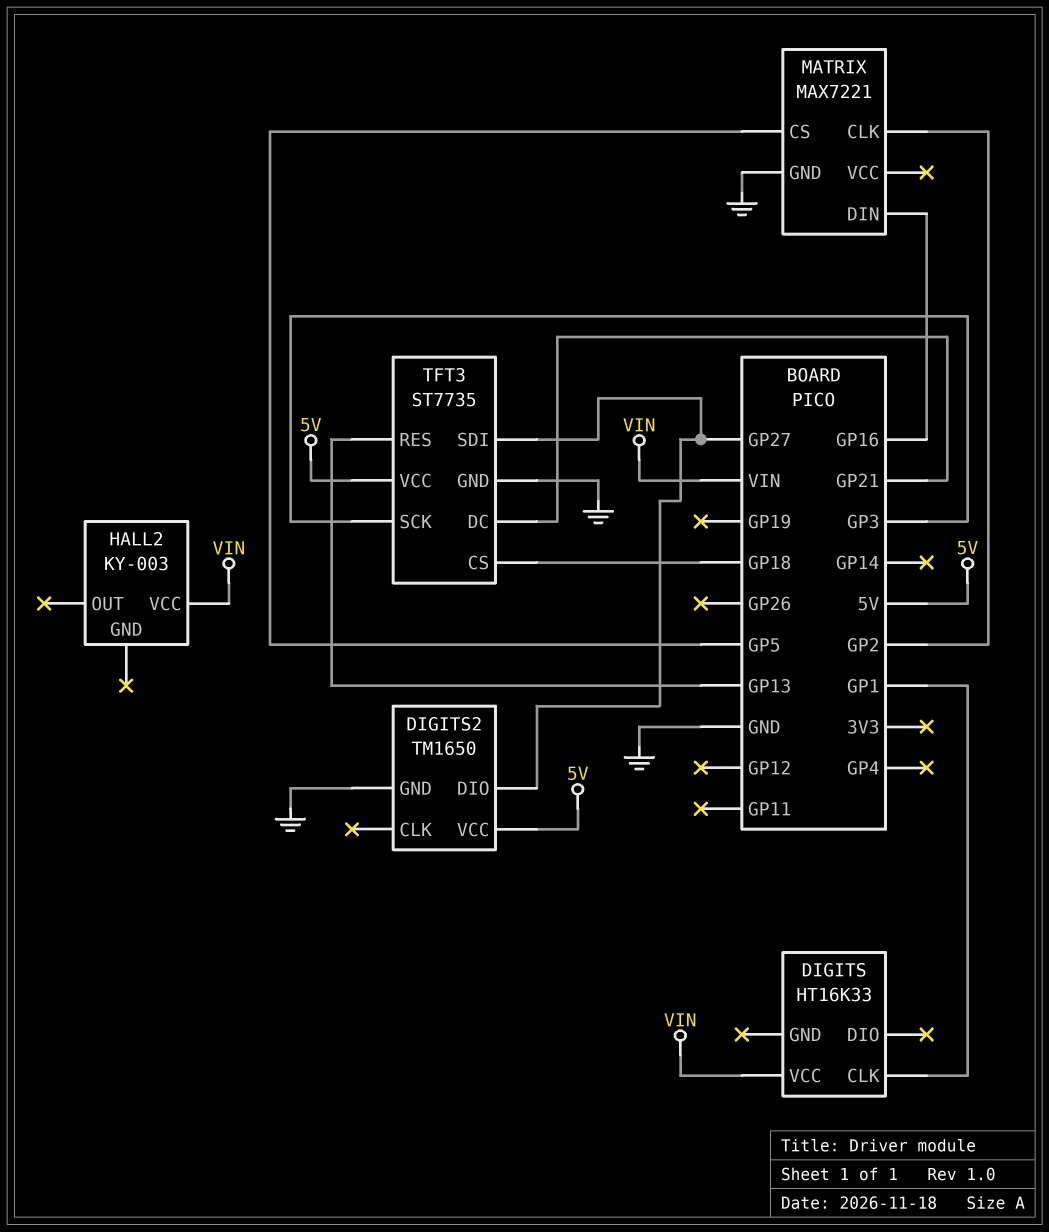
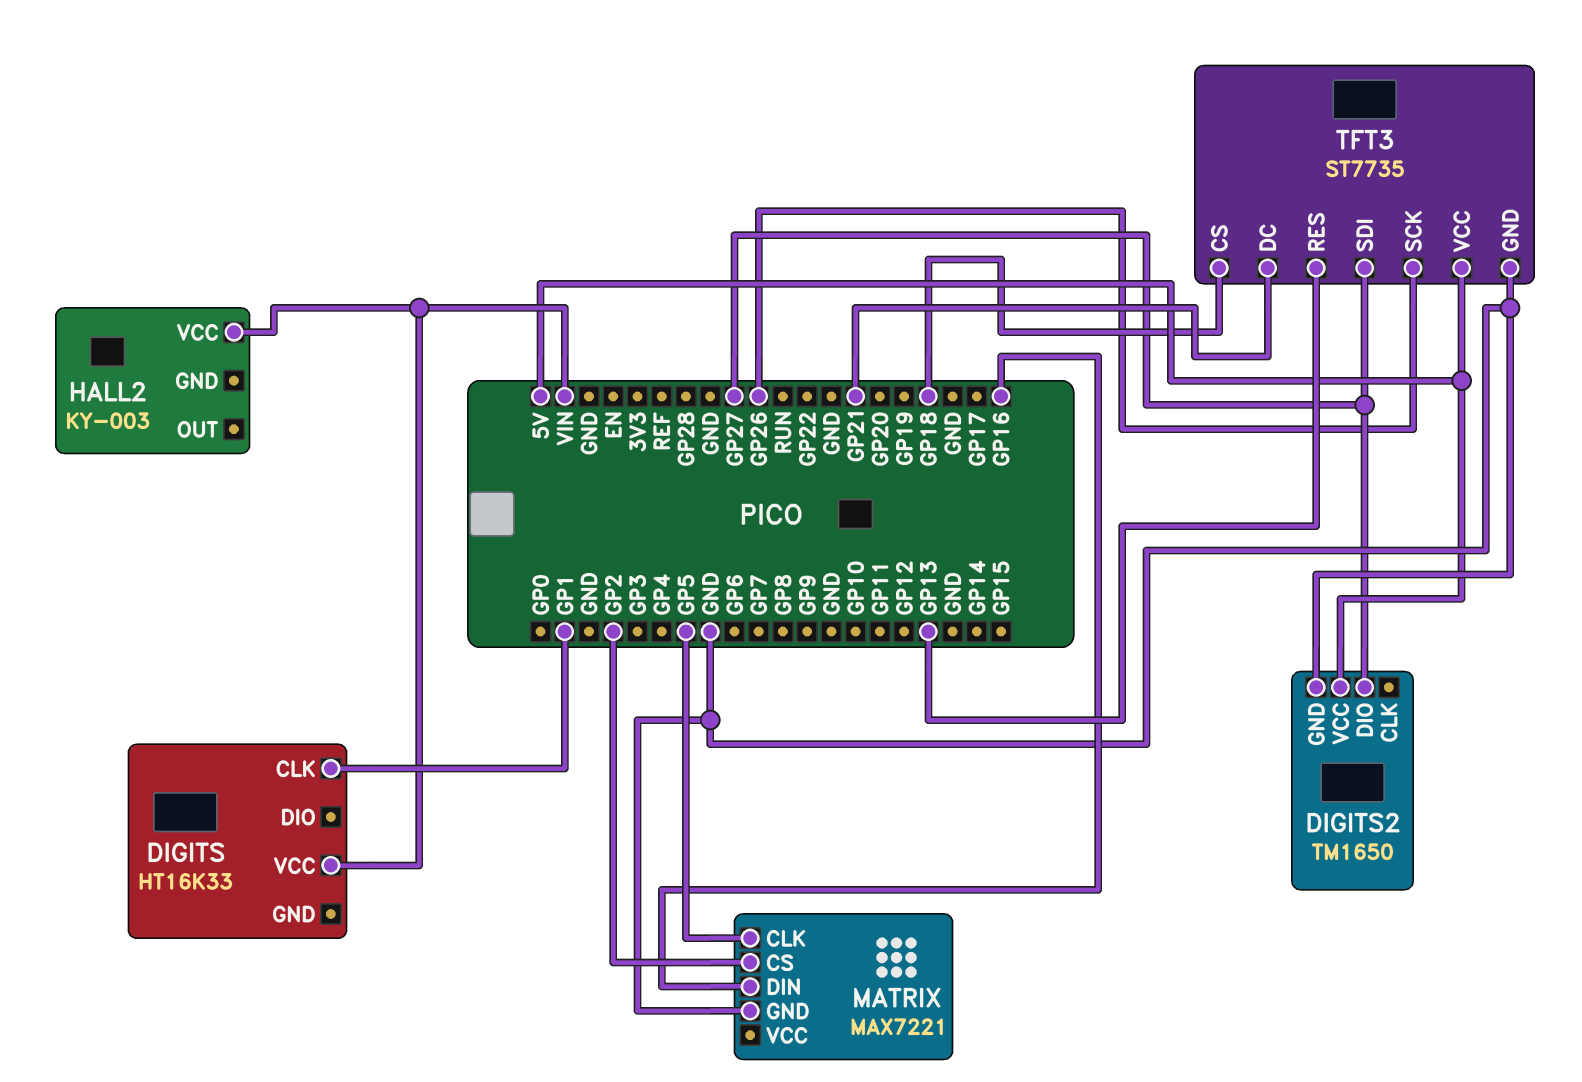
MATRIX pin CLK: GP2 -> GP5
MATRIX pin CS: GP5 -> GP2
TFT3 pin SCK: GP3 -> GP26

